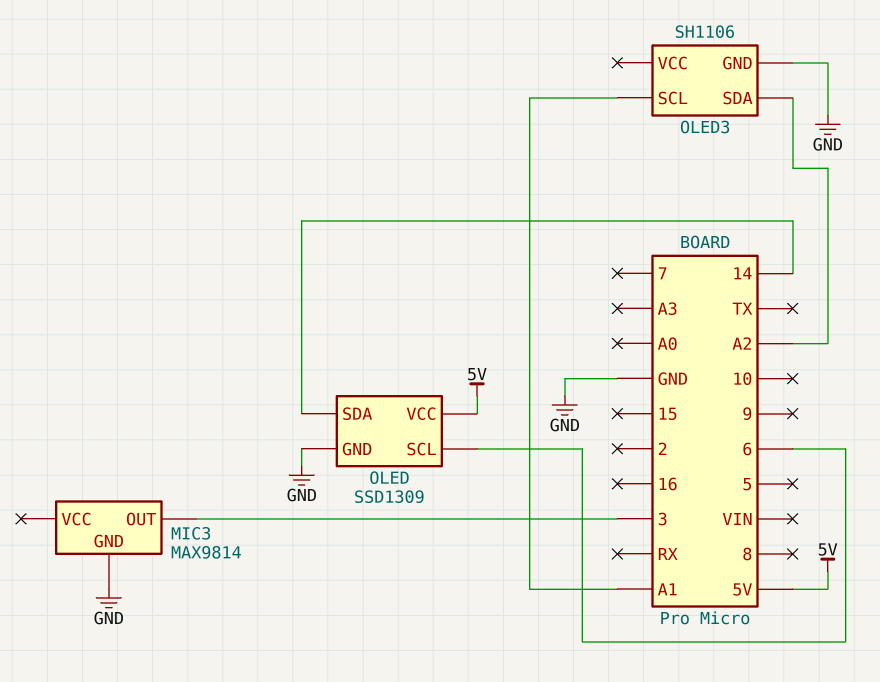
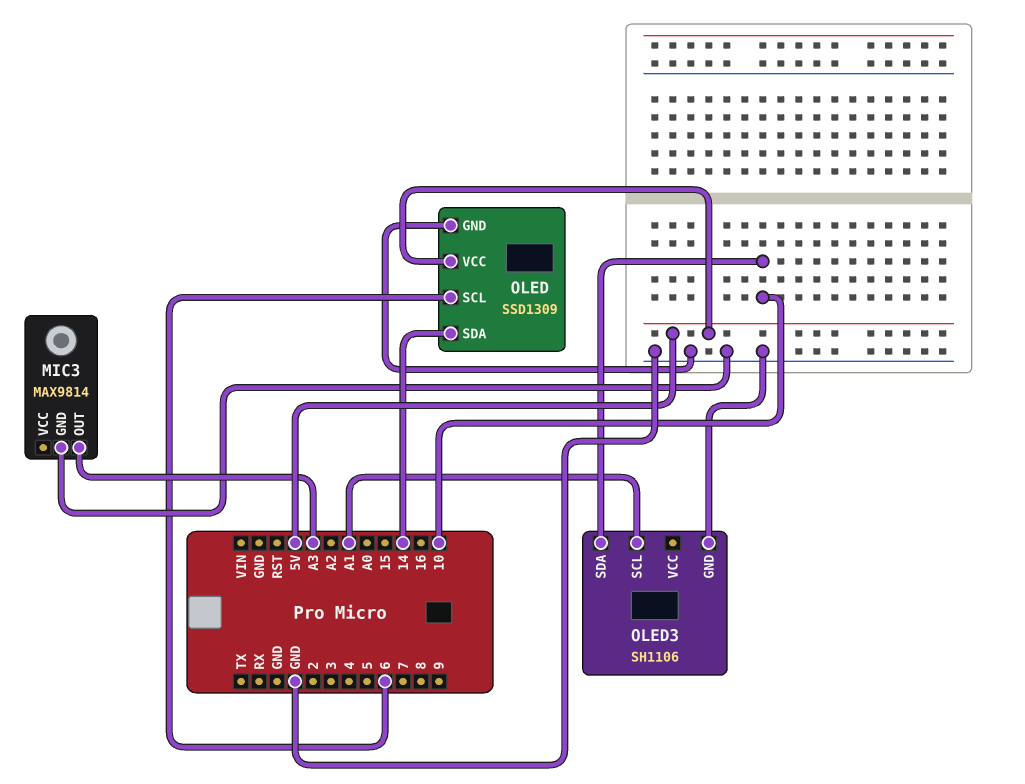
MIC3 pin OUT: 3 -> A3
OLED3 pin SDA: A2 -> 10

